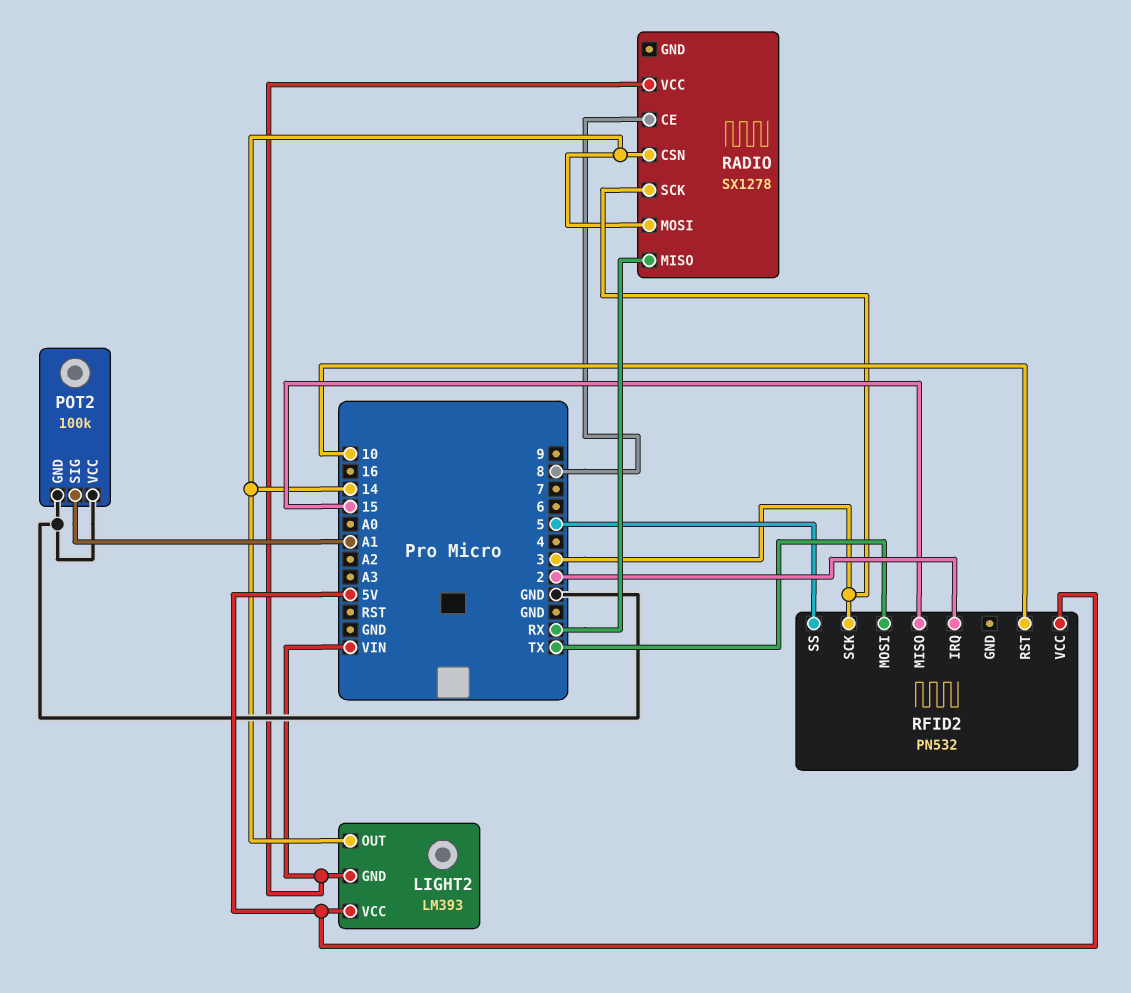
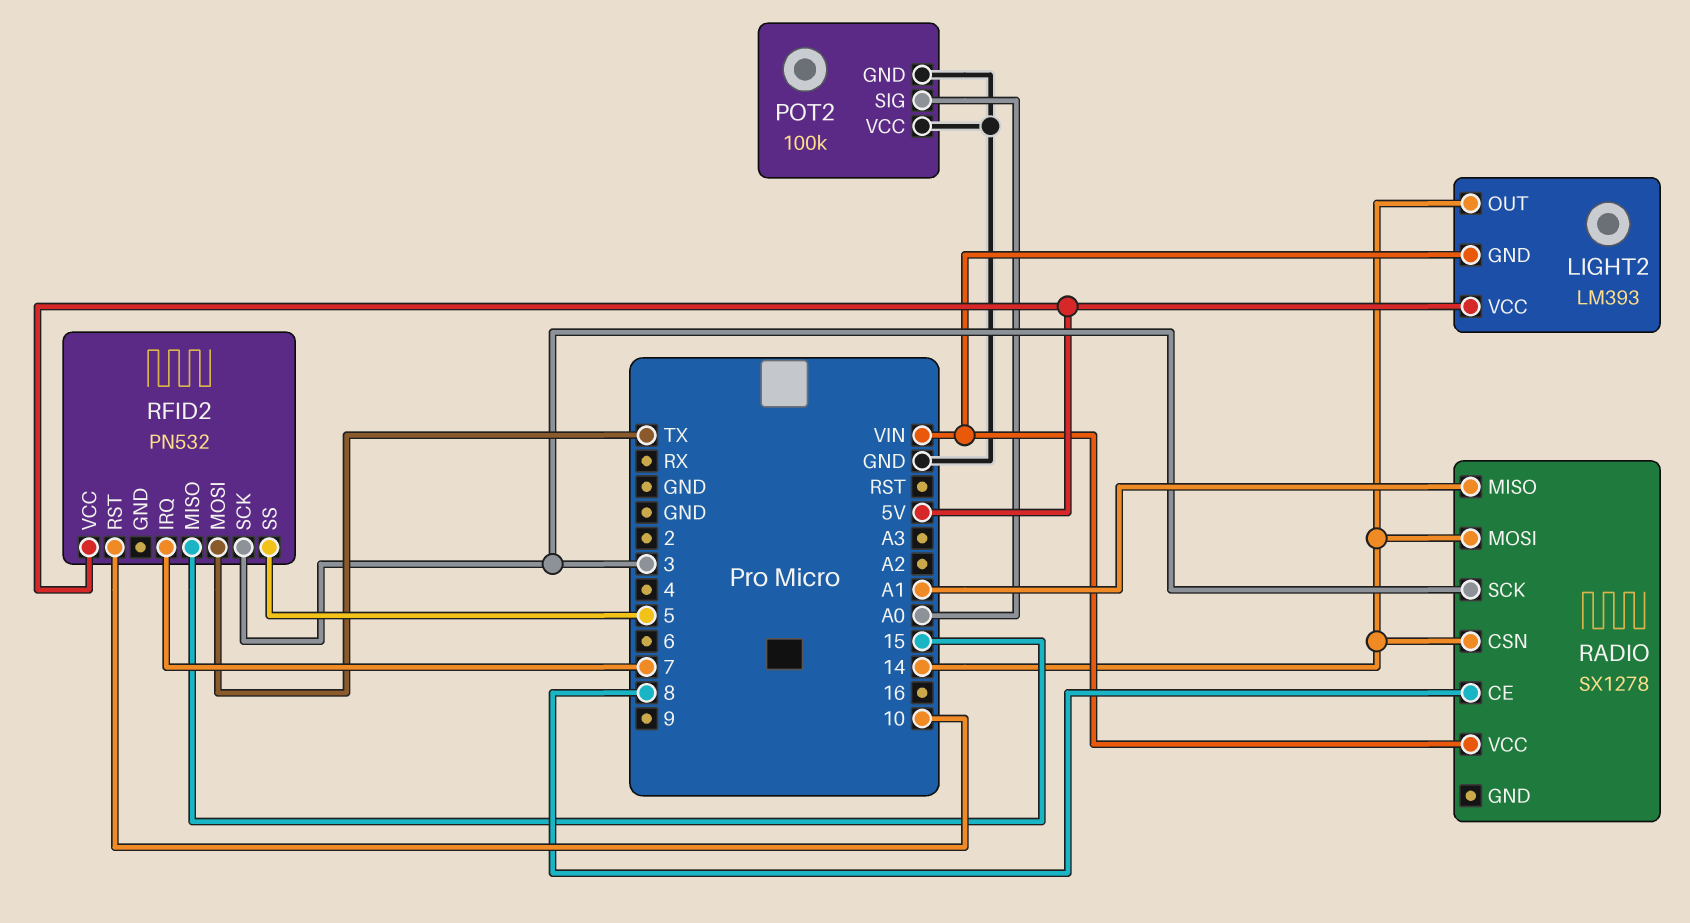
POT2 pin SIG: A1 -> A0
RADIO pin MISO: RX -> A1
RFID2 pin IRQ: 2 -> 7

